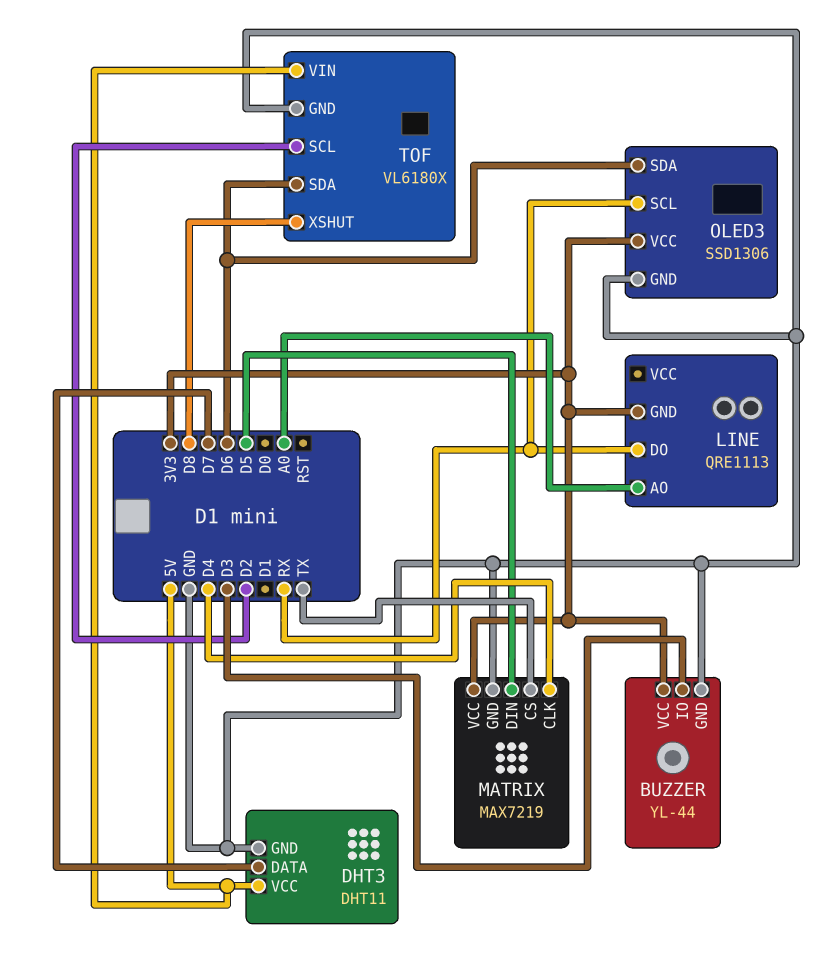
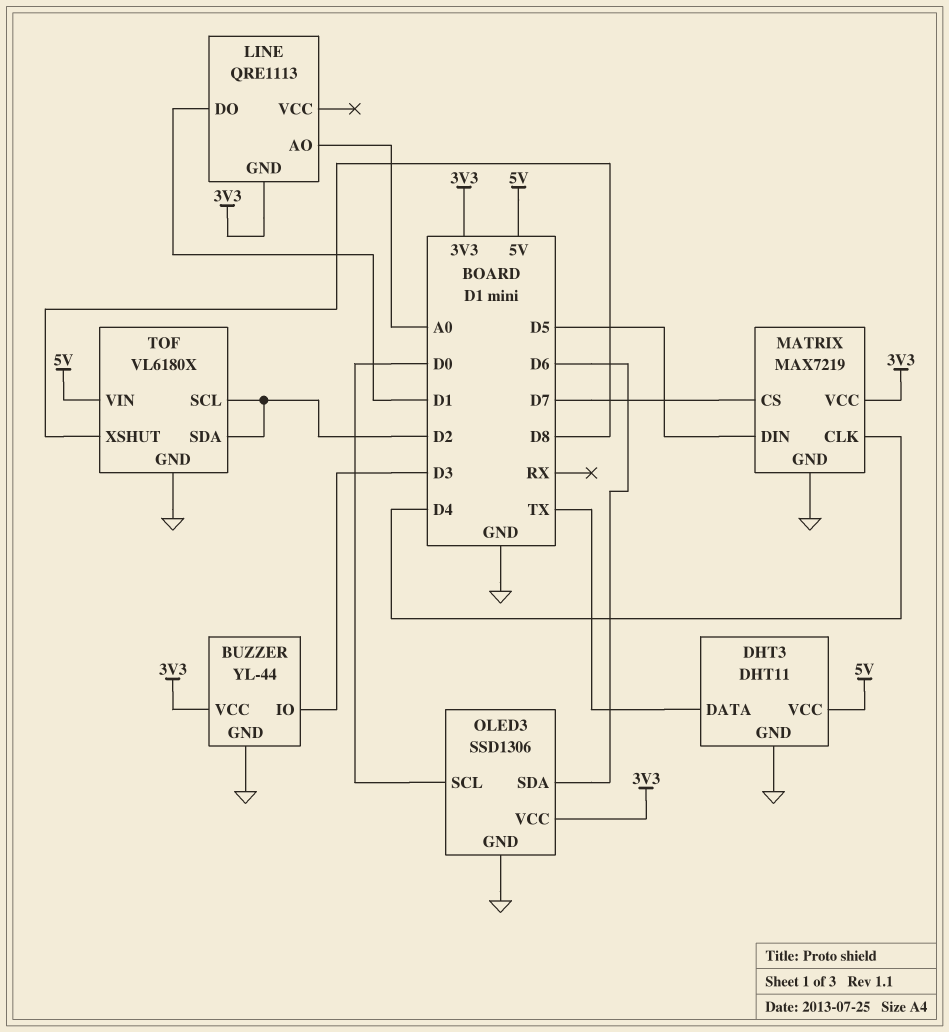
DHT3 pin DATA: D7 -> TX
LINE pin DO: RX -> D1
MATRIX pin CS: TX -> D7
OLED3 pin SCL: RX -> D0
TOF pin SDA: D6 -> D2

